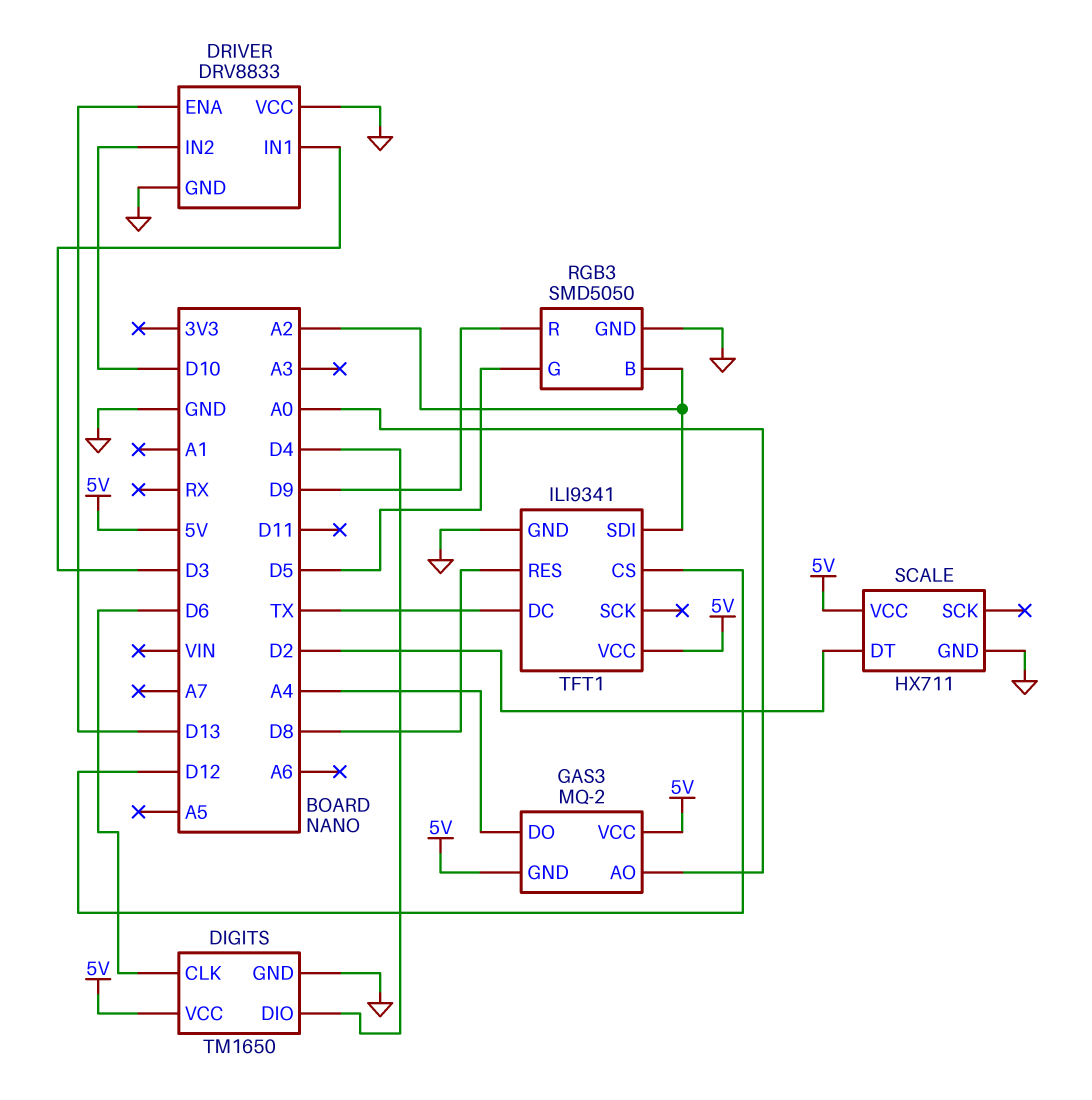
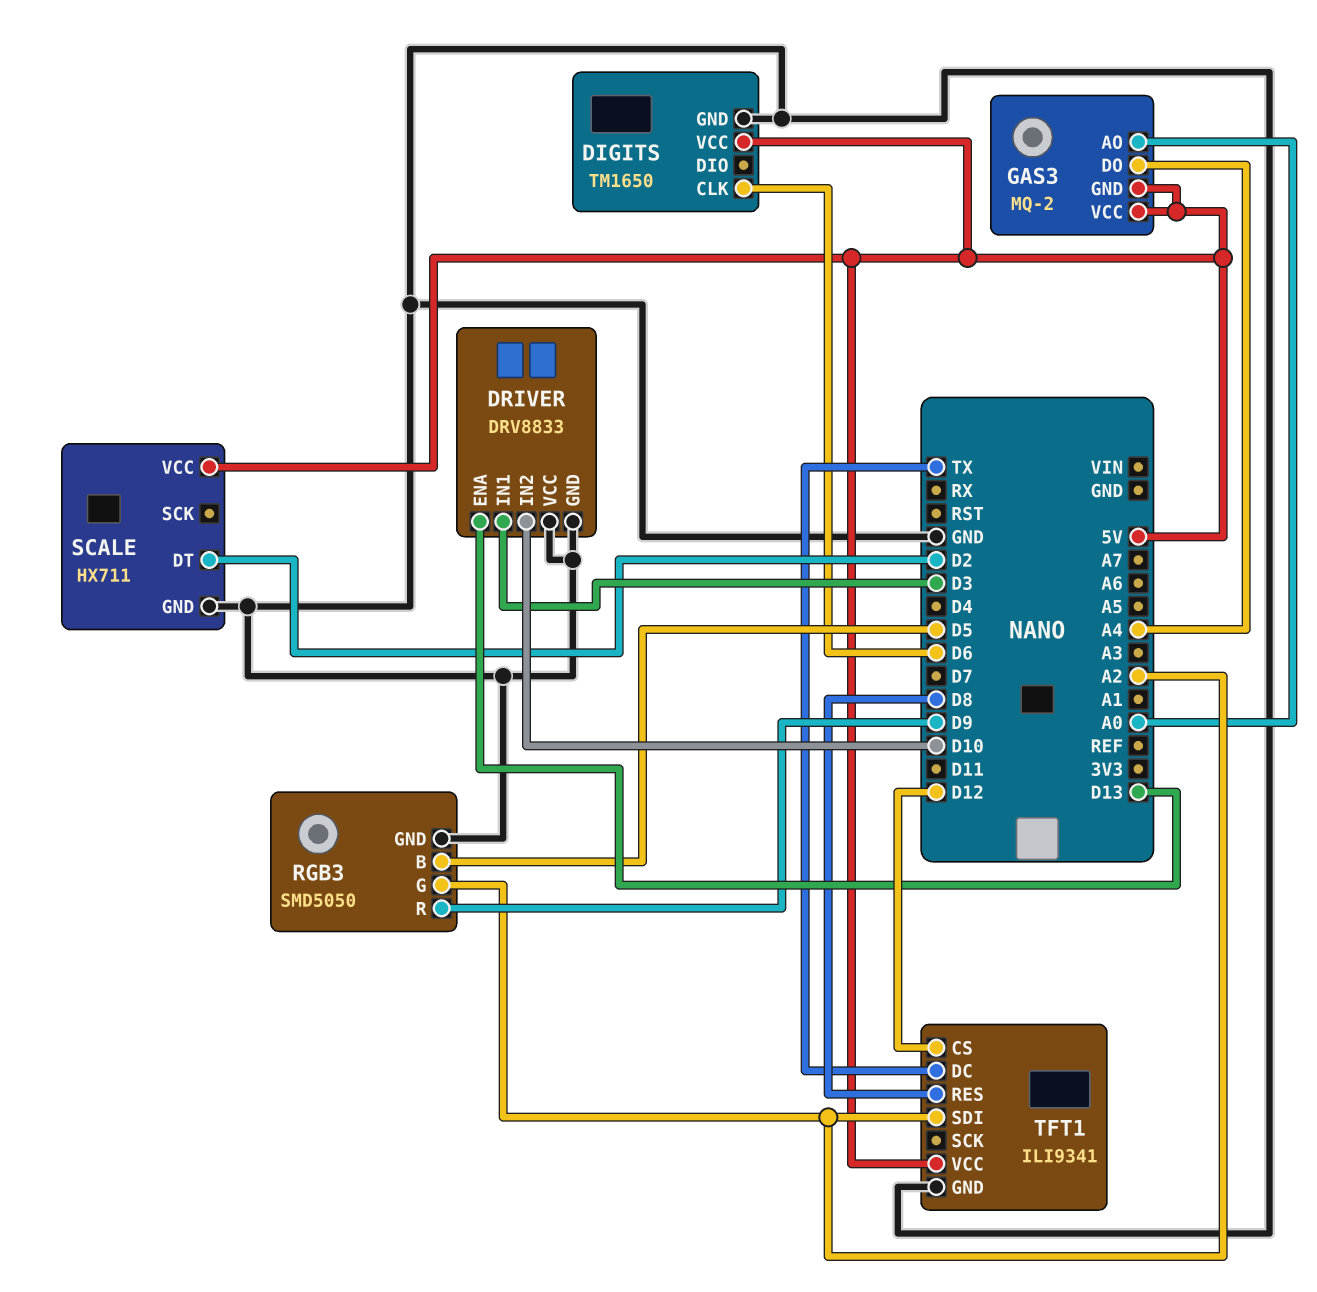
DIGITS pin DIO: D4 -> none
RGB3 pin B: A2 -> D5
RGB3 pin G: D5 -> A2

